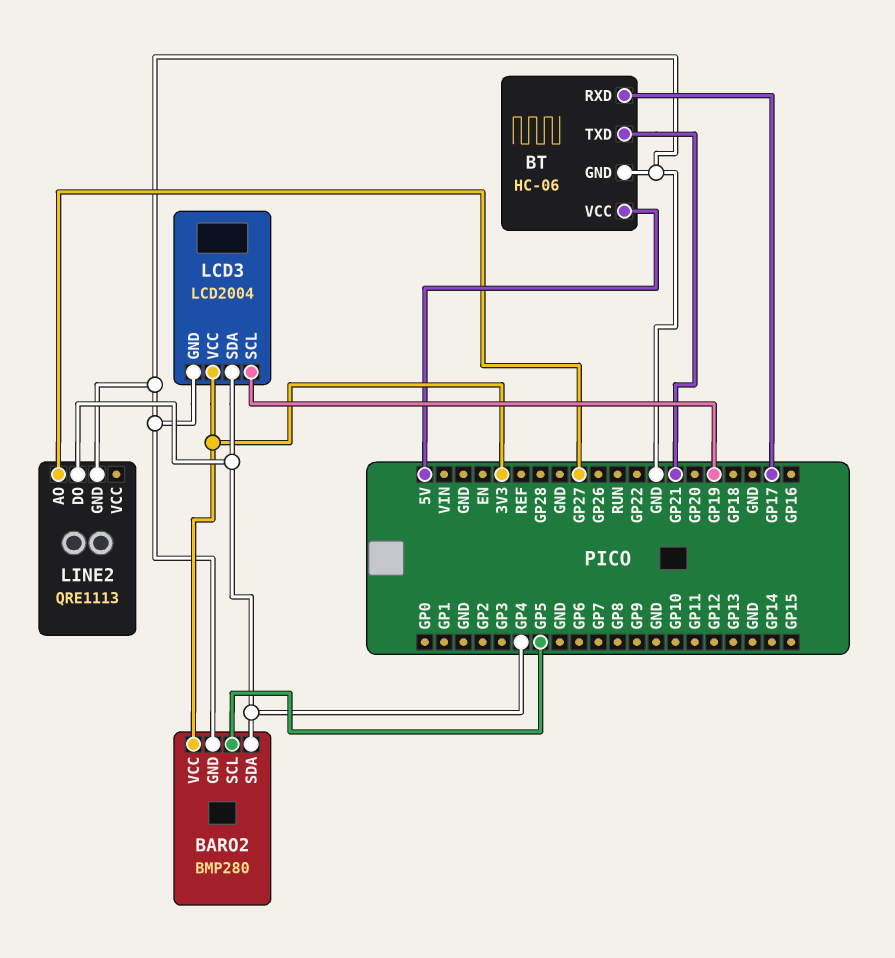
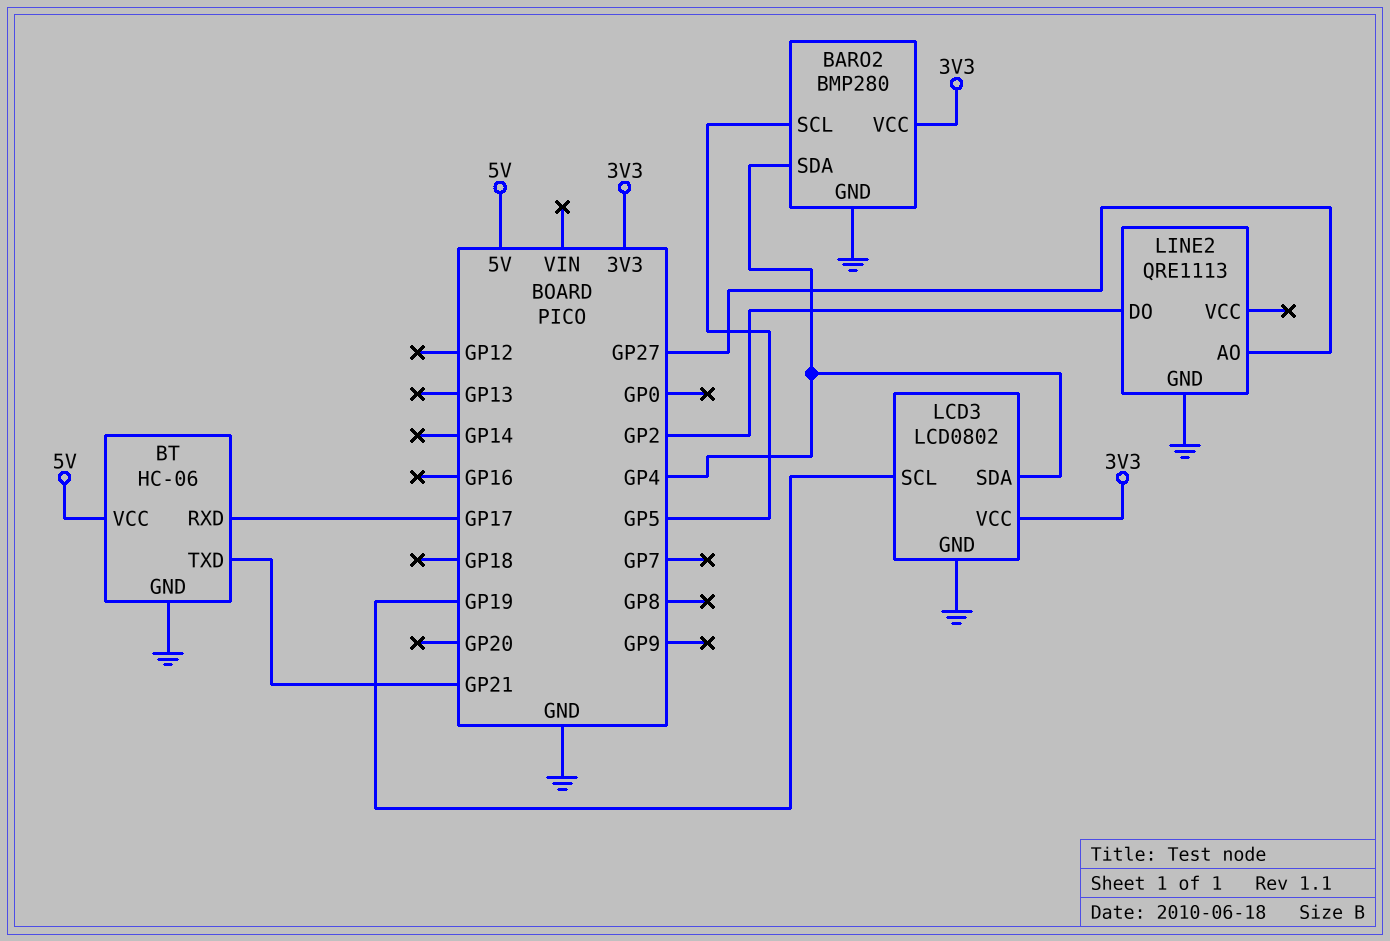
LCD3: LCD2004 -> LCD0802
LINE2 pin DO: GP4 -> GP2

